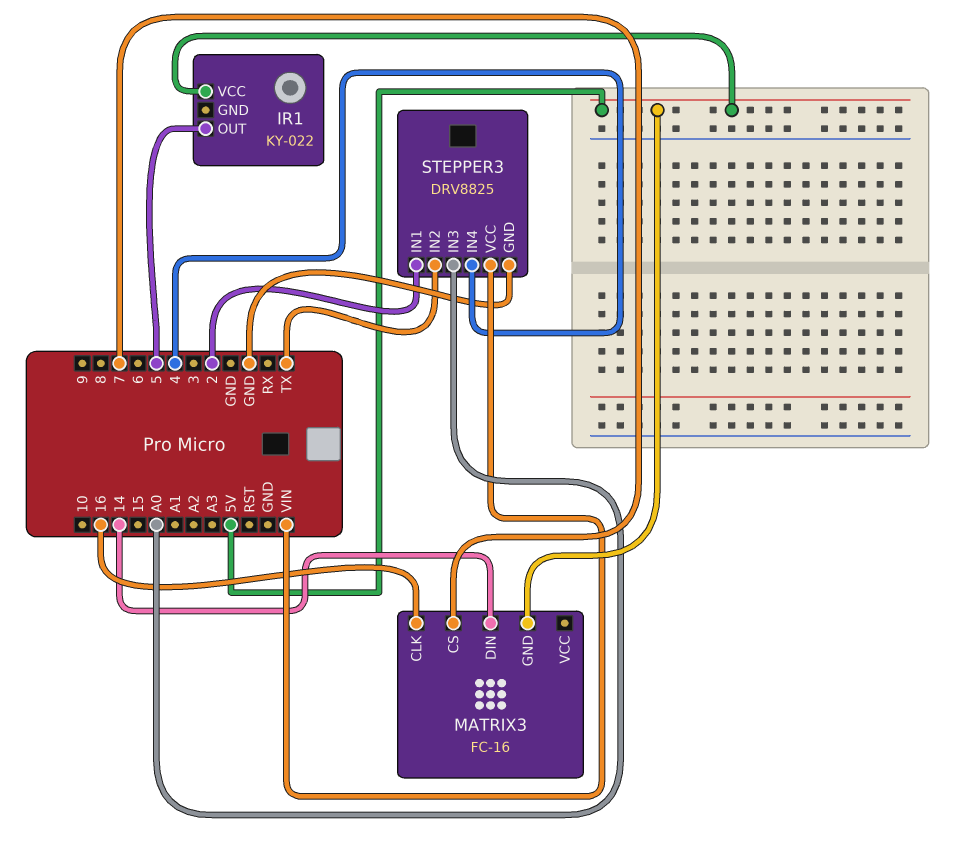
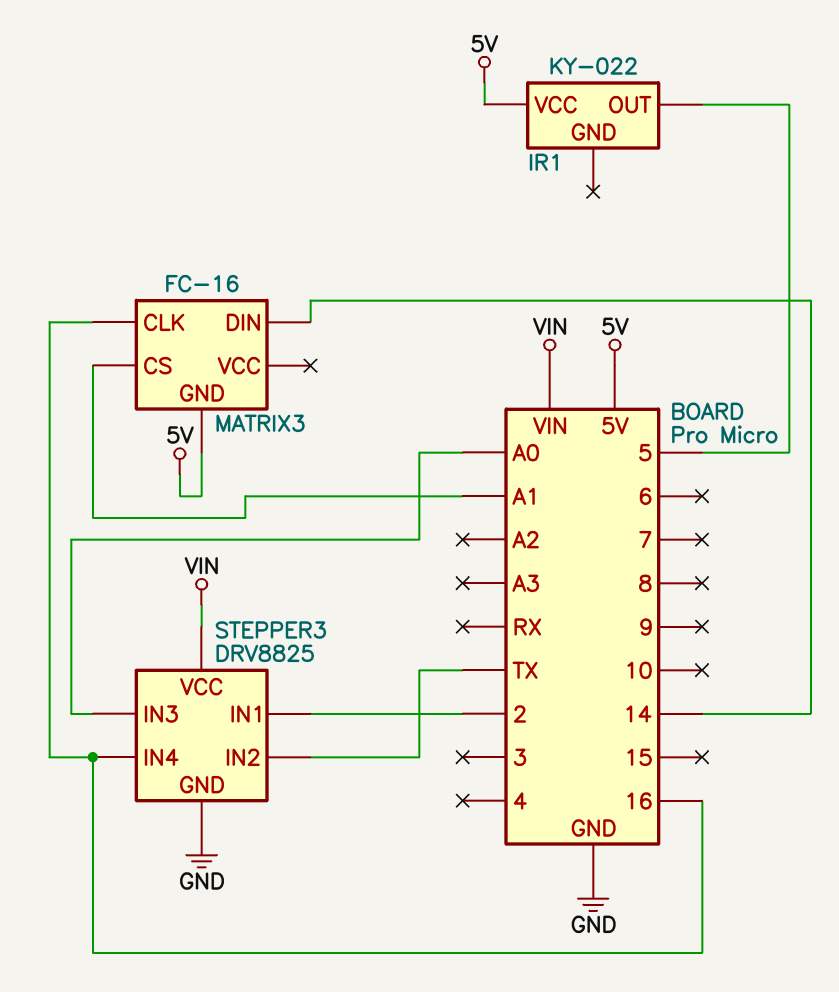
MATRIX3 pin CS: 7 -> A1
STEPPER3 pin IN4: 4 -> 16

